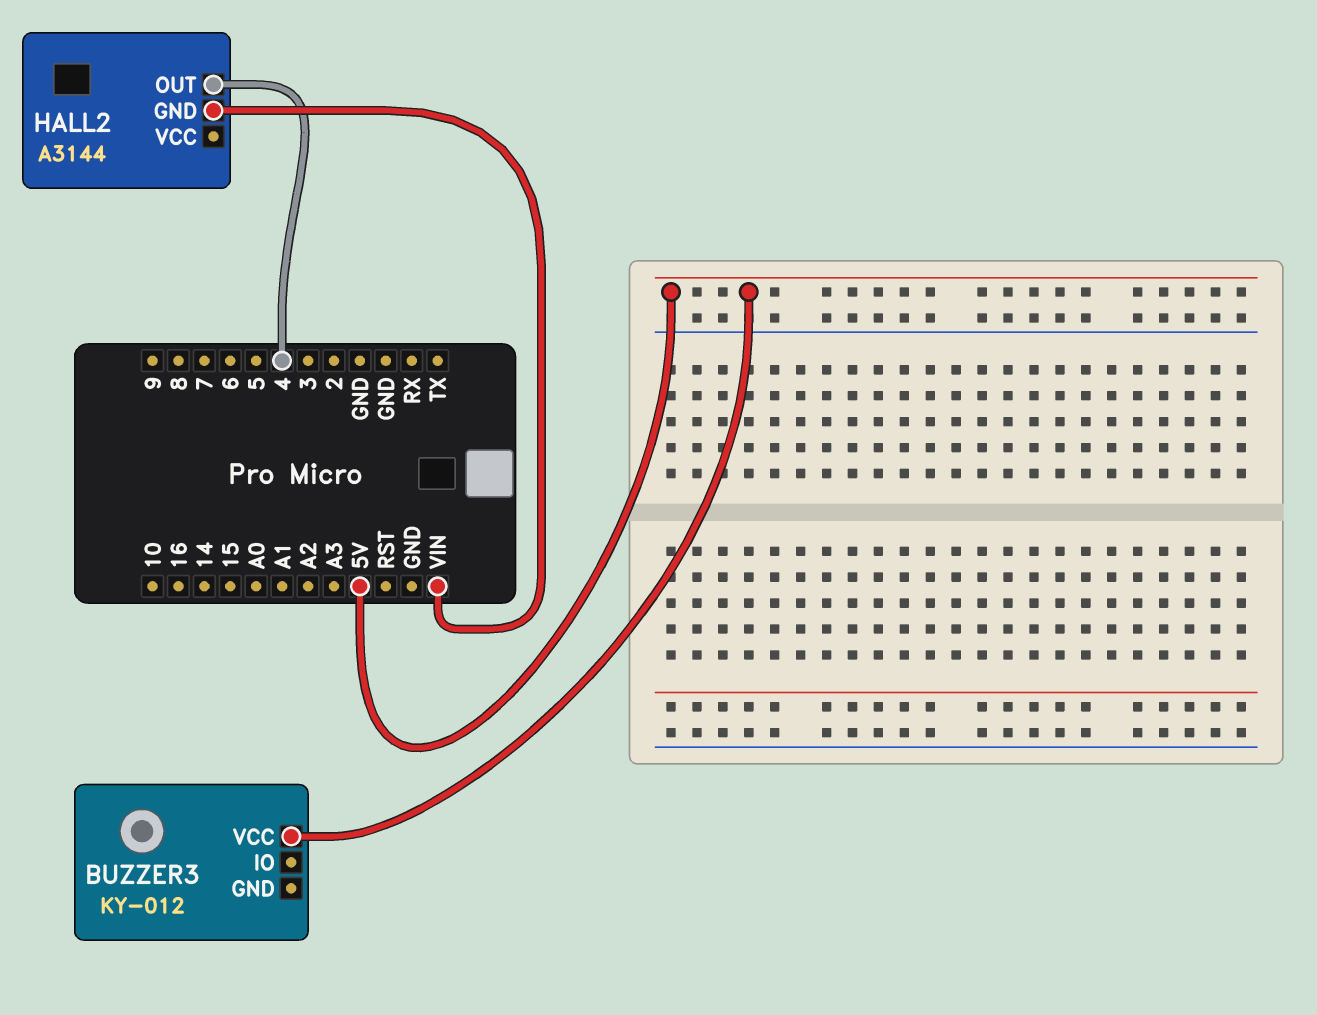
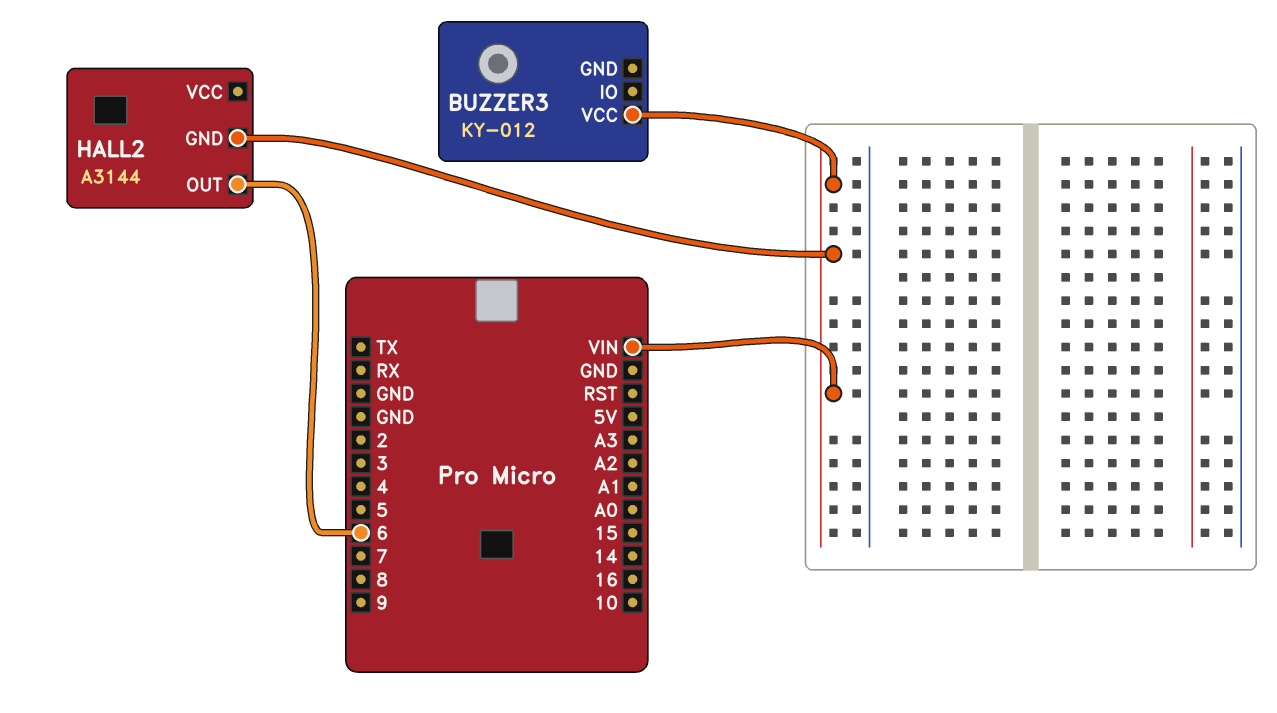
BUZZER3 pin VCC: 5V -> VIN
HALL2 pin OUT: 4 -> 6

